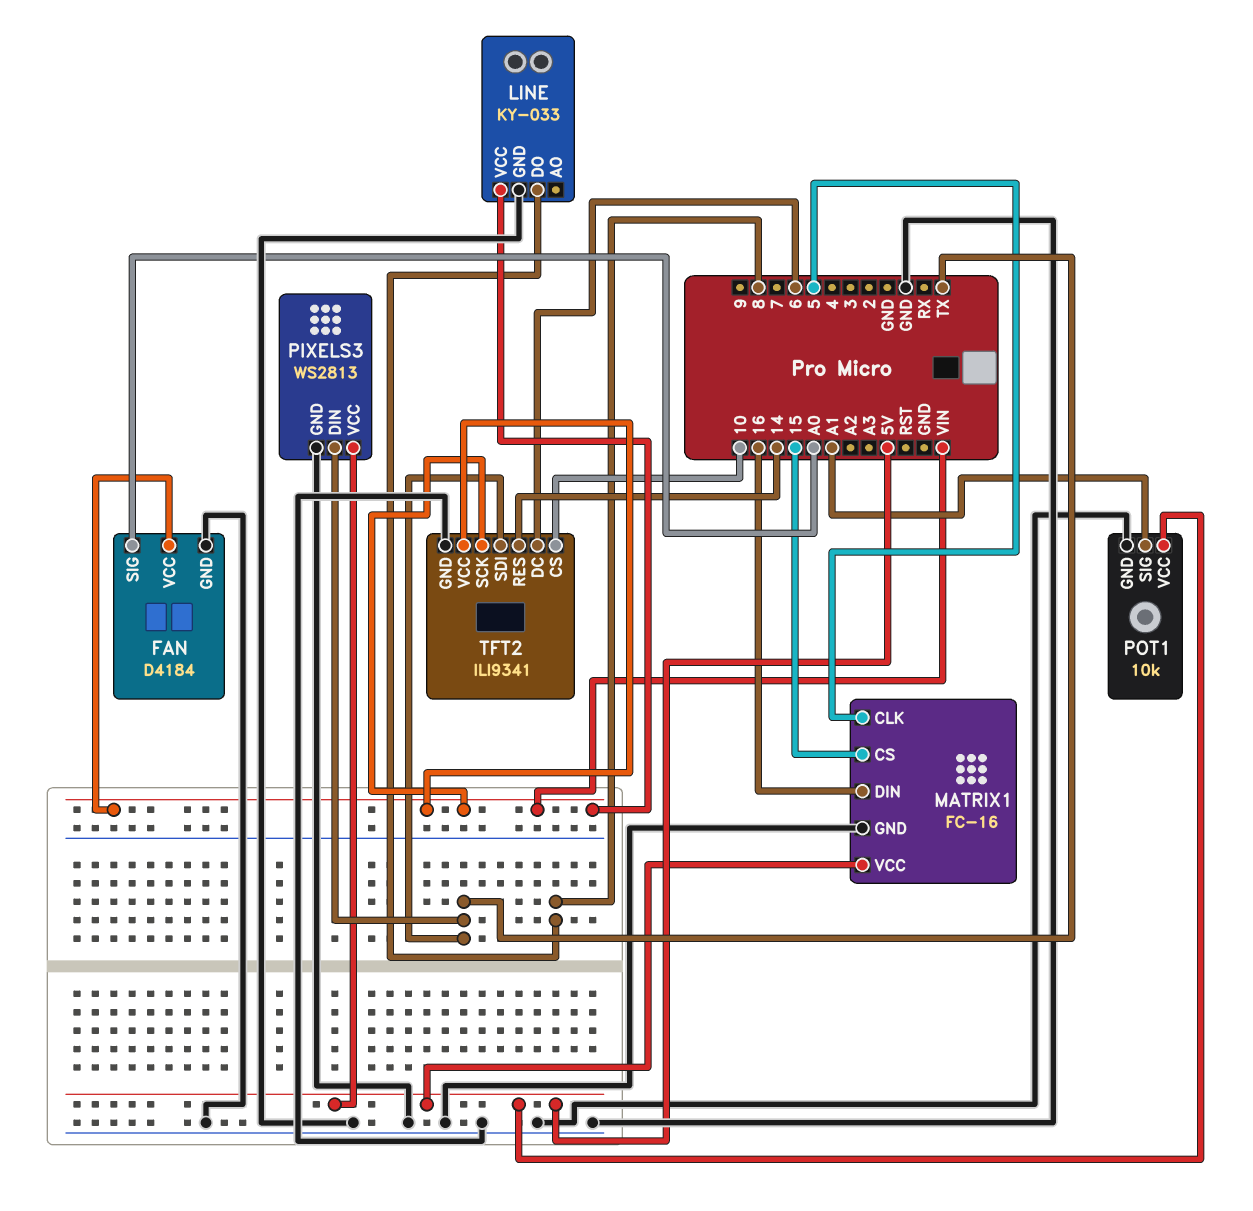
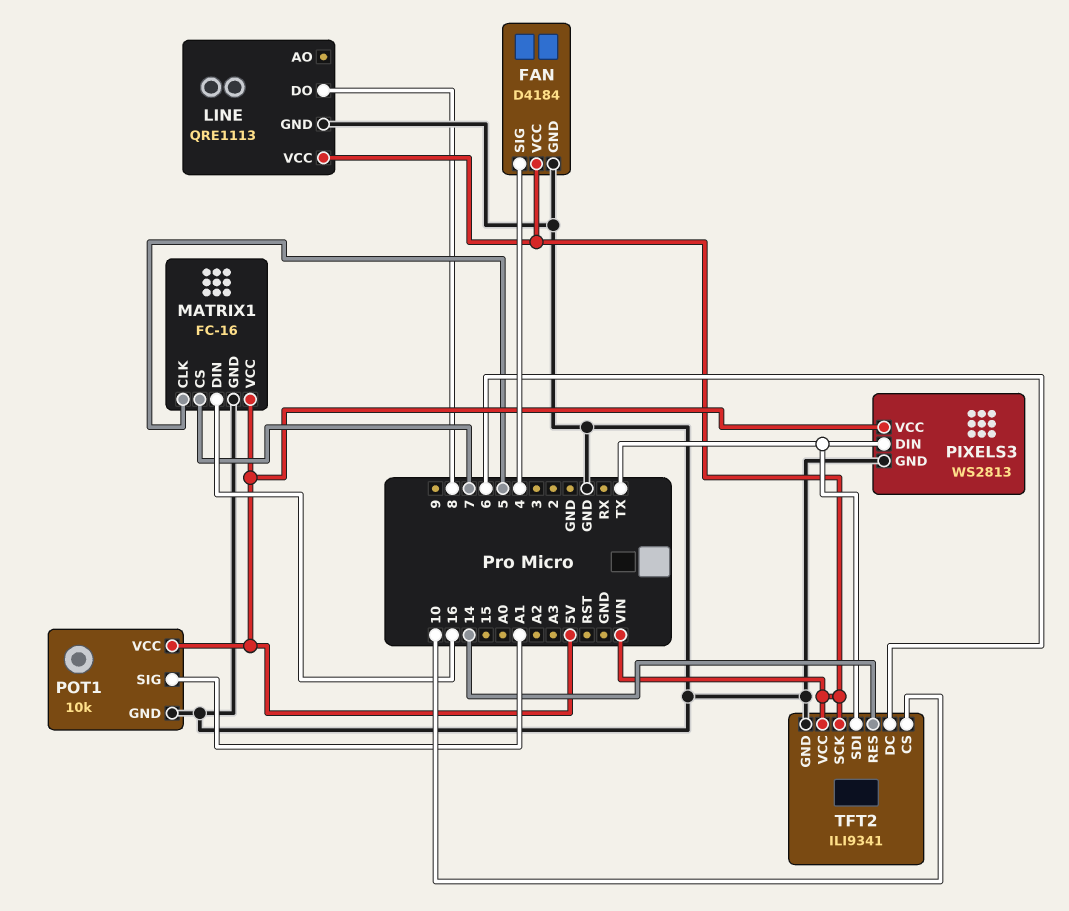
FAN pin SIG: A0 -> 4
LINE: KY-033 -> QRE1113
MATRIX1 pin CS: 15 -> 7

